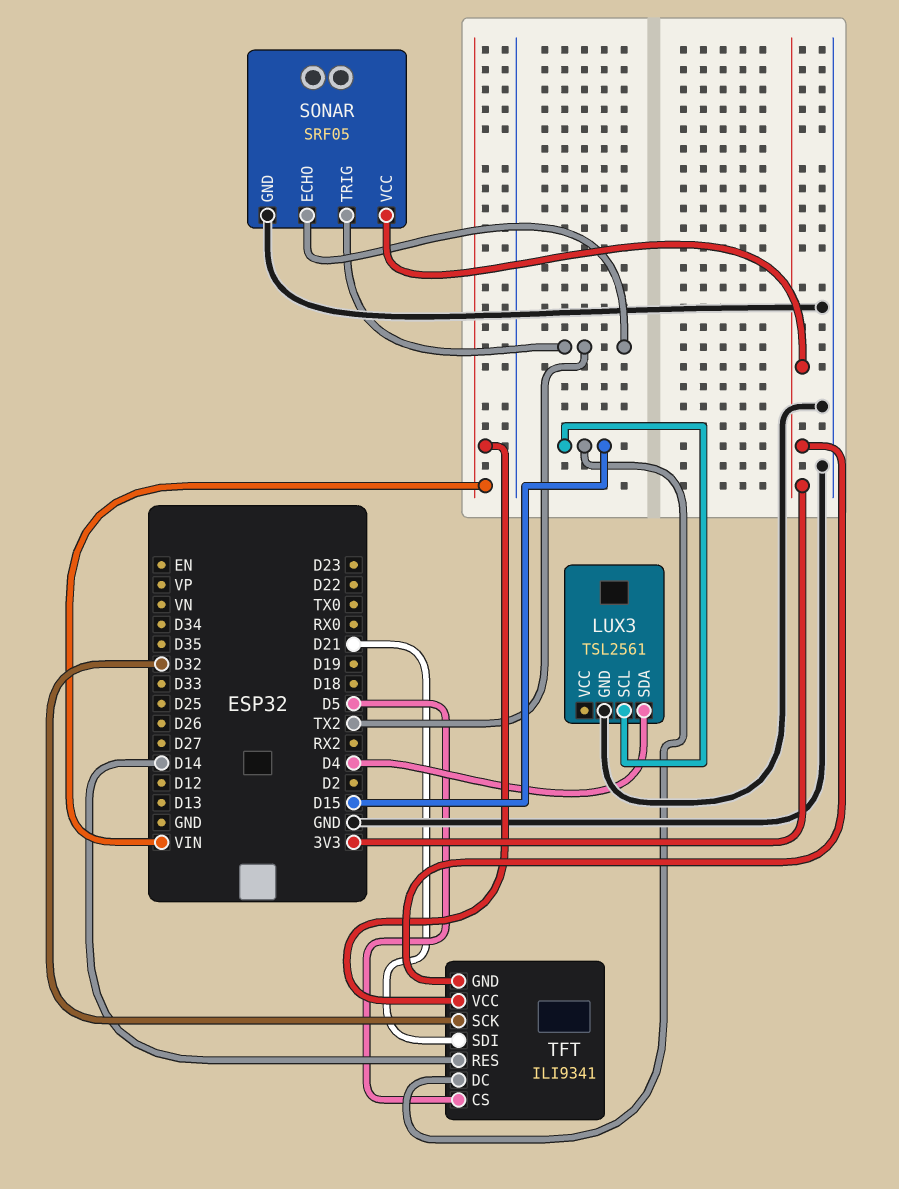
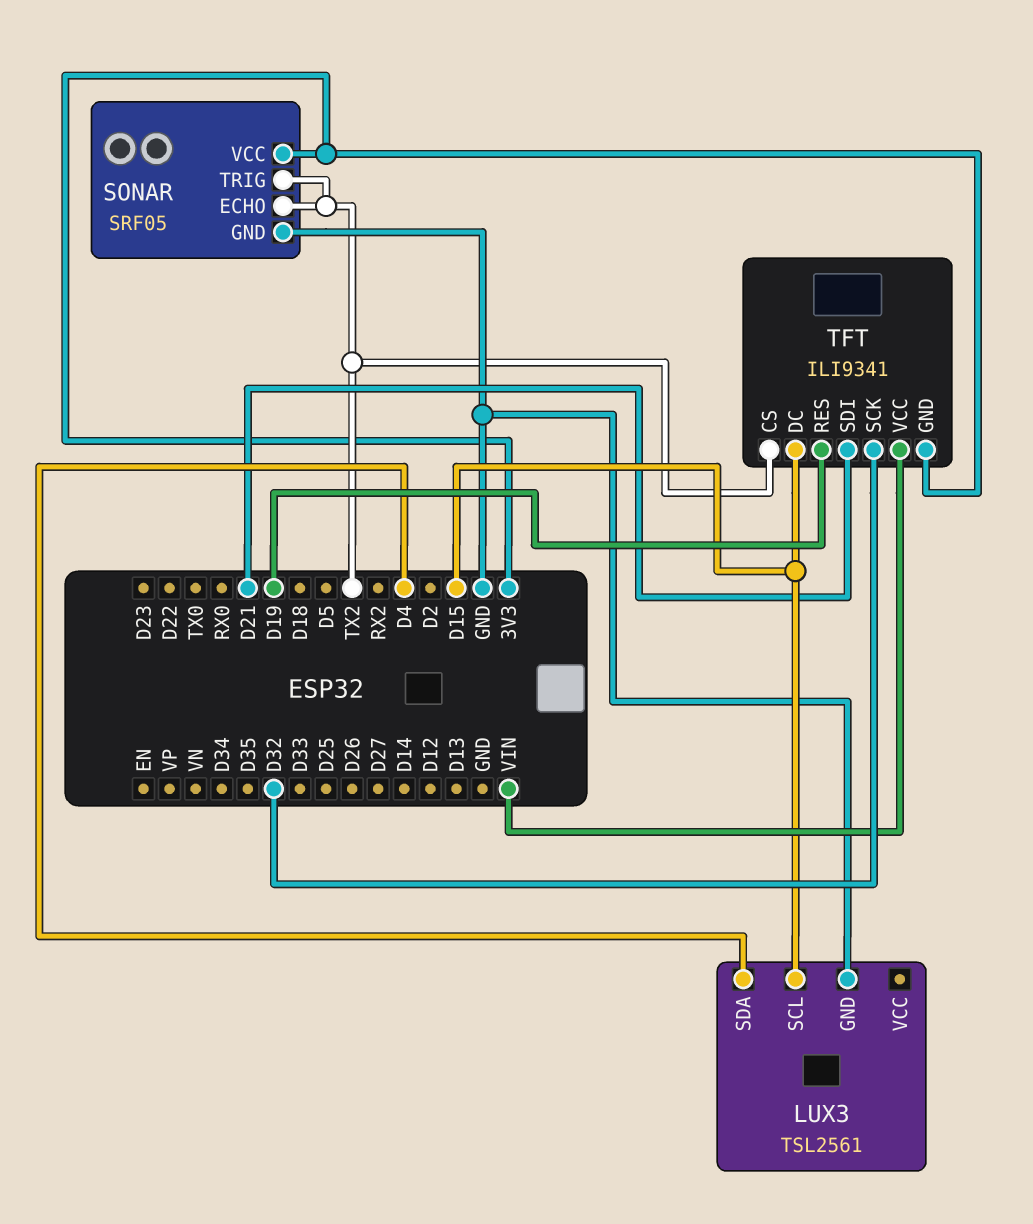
TFT pin CS: D5 -> TX2
TFT pin RES: D14 -> D19

